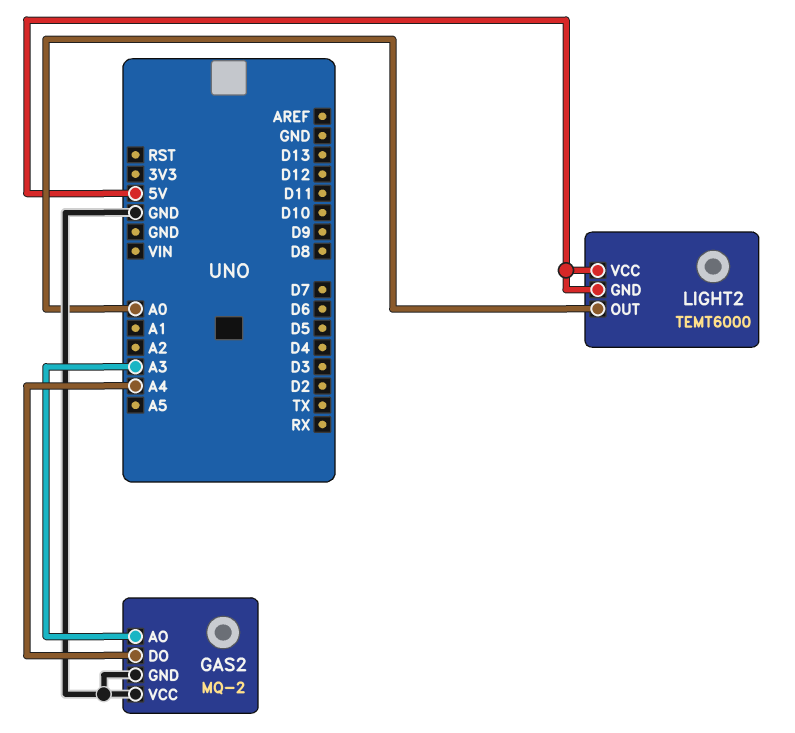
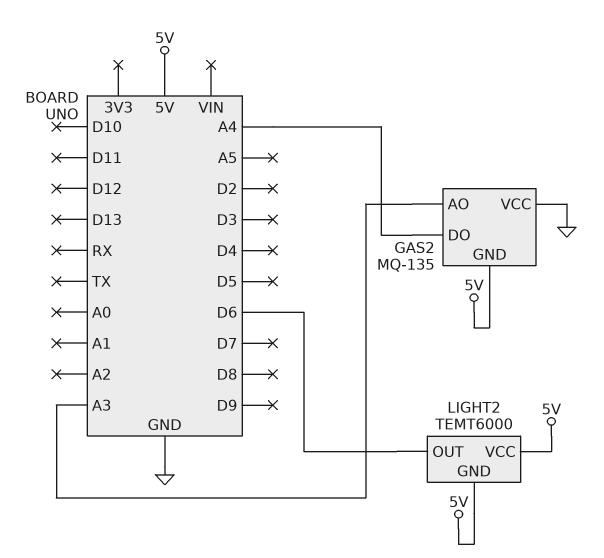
GAS2: MQ-2 -> MQ-135
GAS2 pin GND: GND -> 5V
LIGHT2 pin OUT: A0 -> D6

